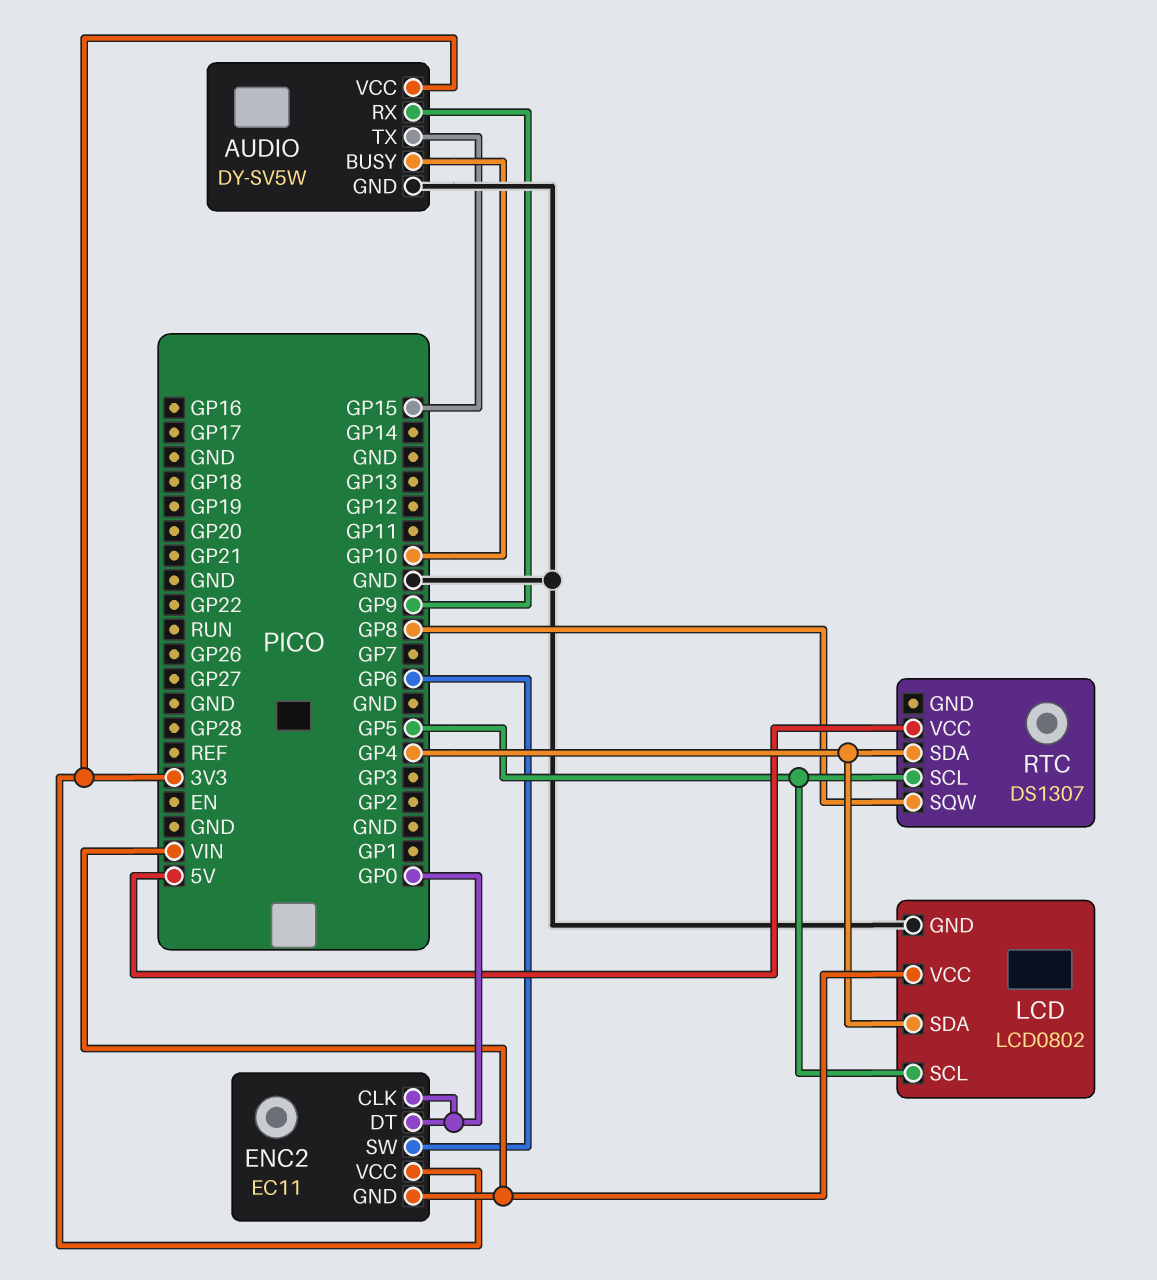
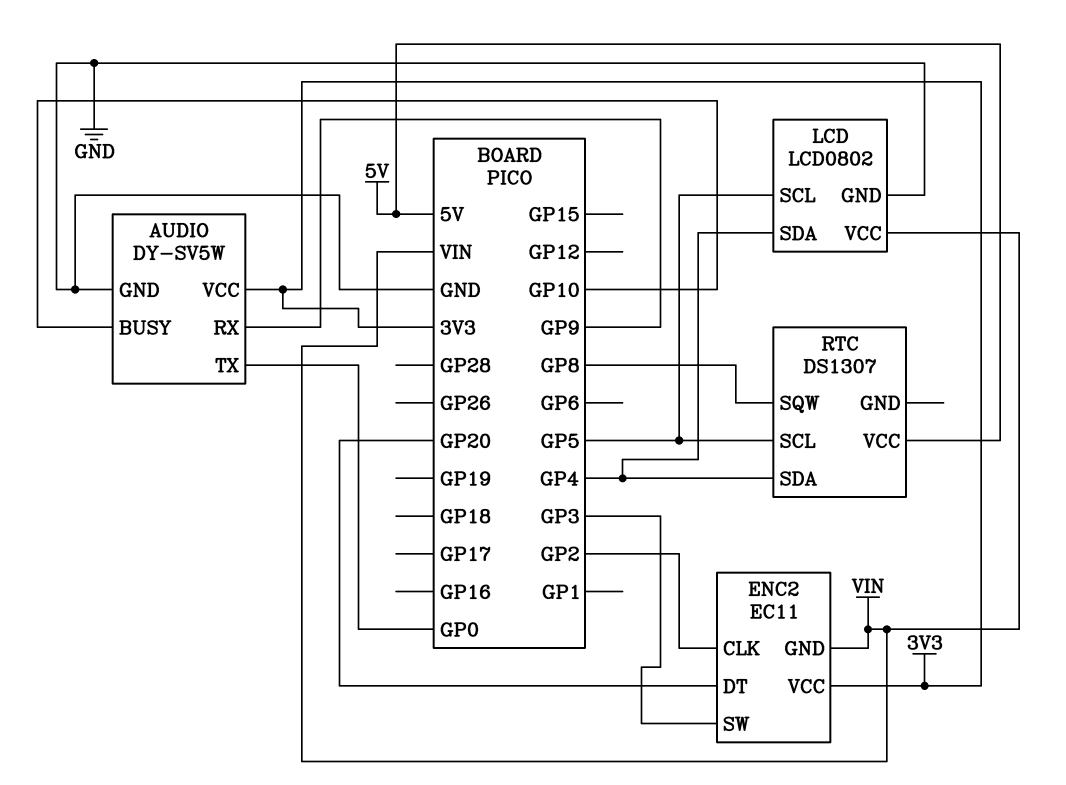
AUDIO pin TX: GP15 -> GP0
ENC2 pin CLK: GP0 -> GP2
ENC2 pin DT: GP0 -> GP20
ENC2 pin SW: GP6 -> GP3

